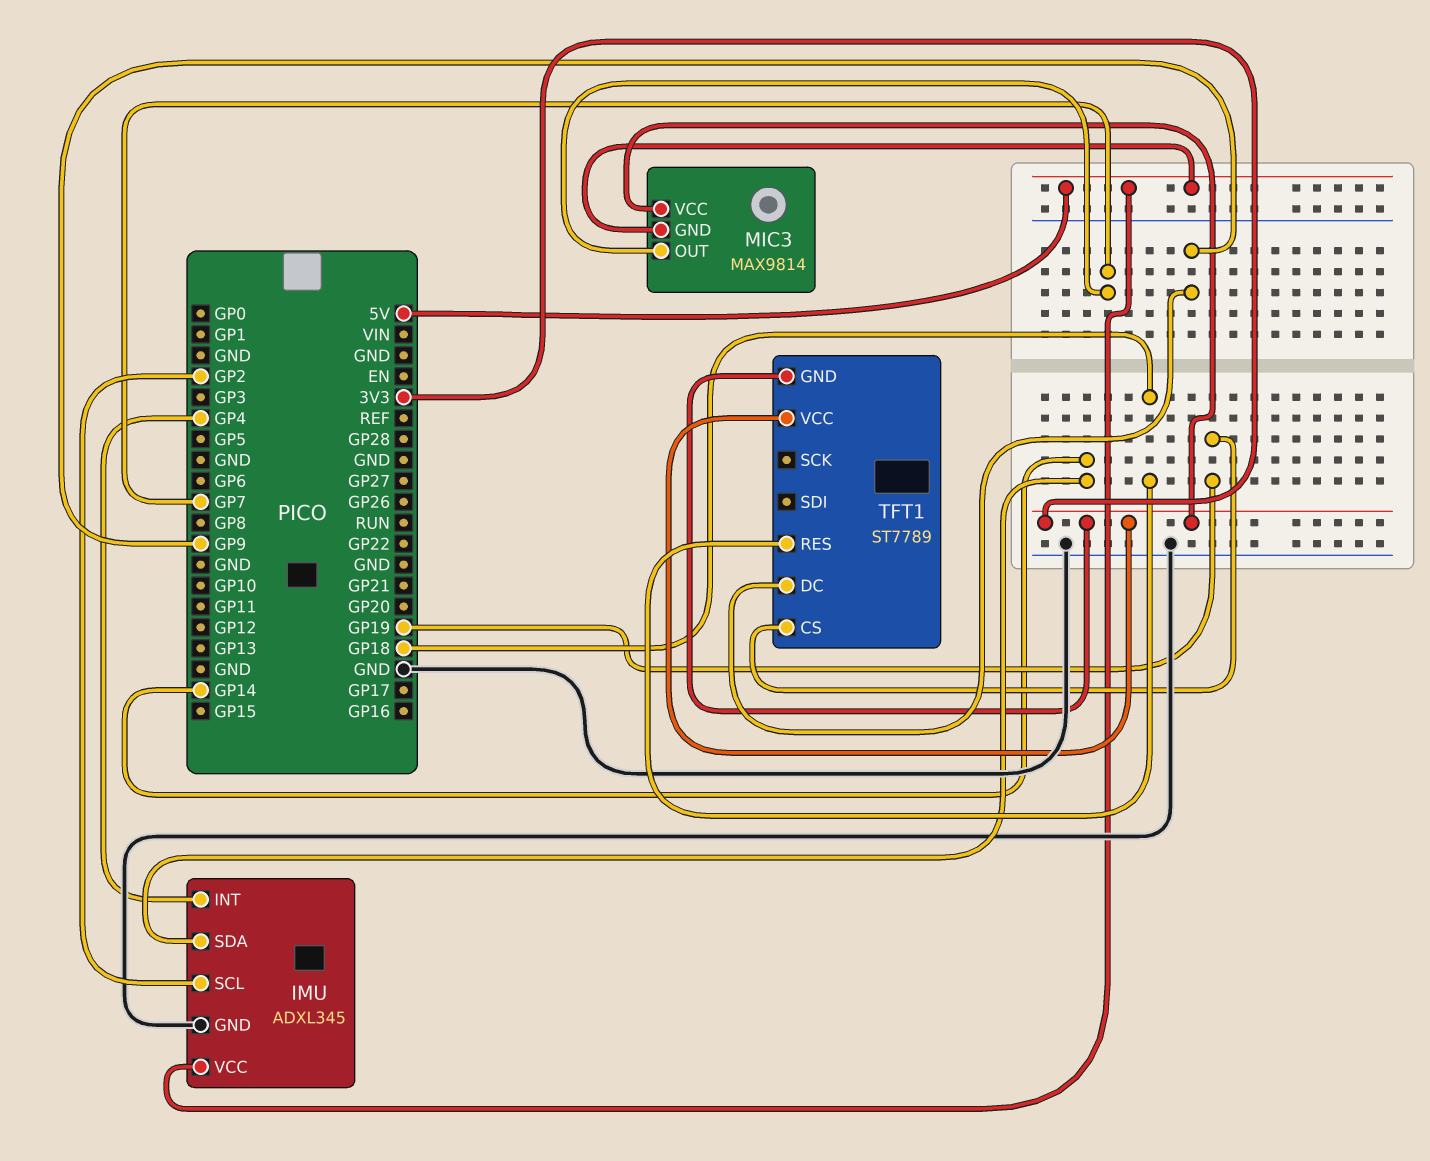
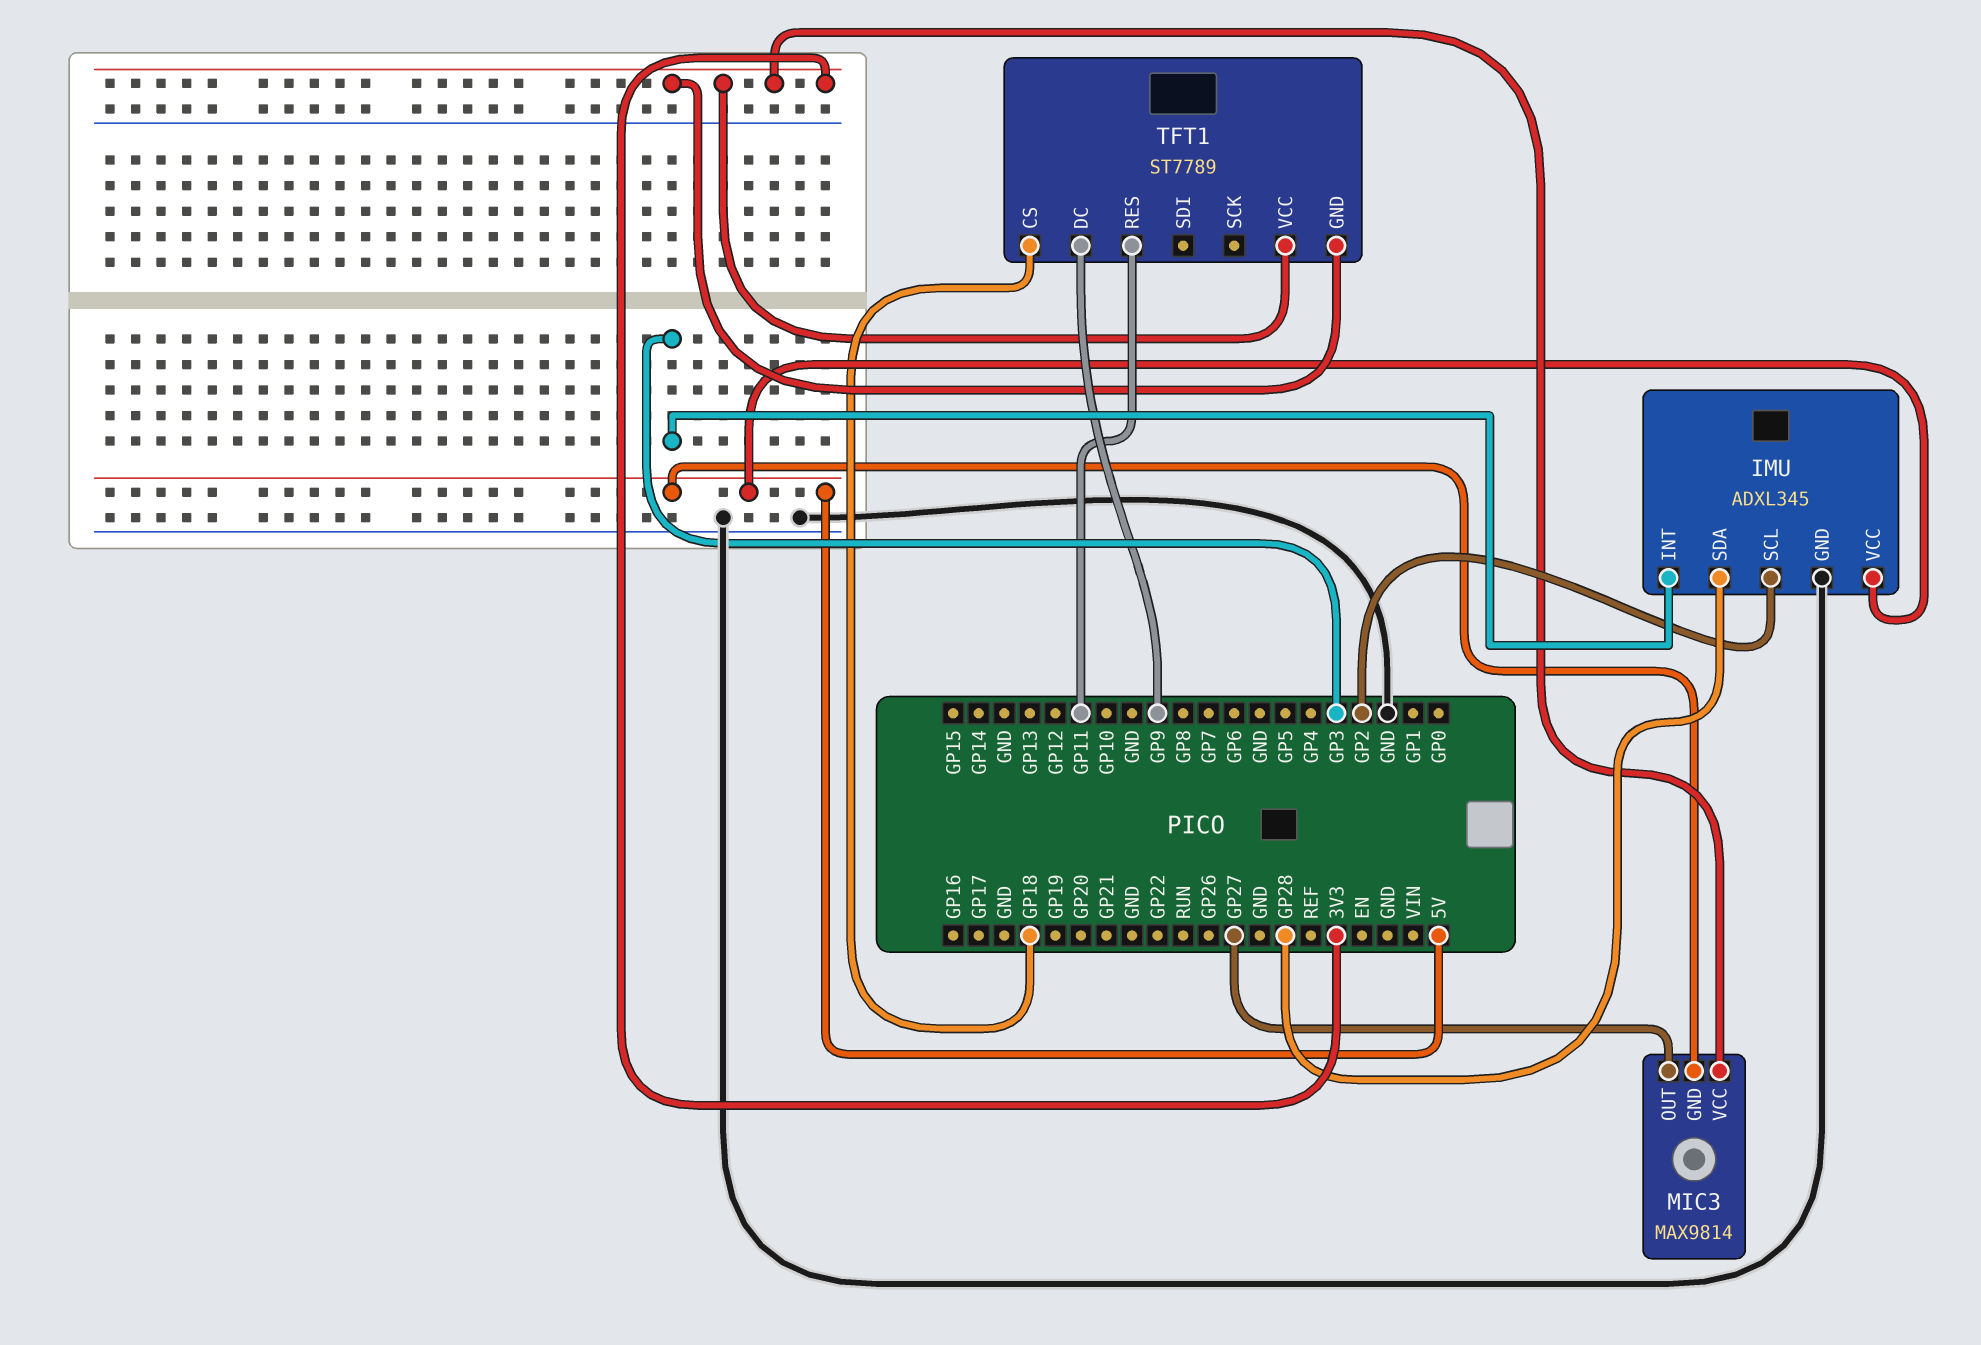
IMU pin INT: GP4 -> GP3
IMU pin SDA: GP14 -> GP28
MIC3 pin OUT: GP7 -> GP27
TFT1 pin CS: GP19 -> GP18
TFT1 pin RES: GP18 -> GP11

